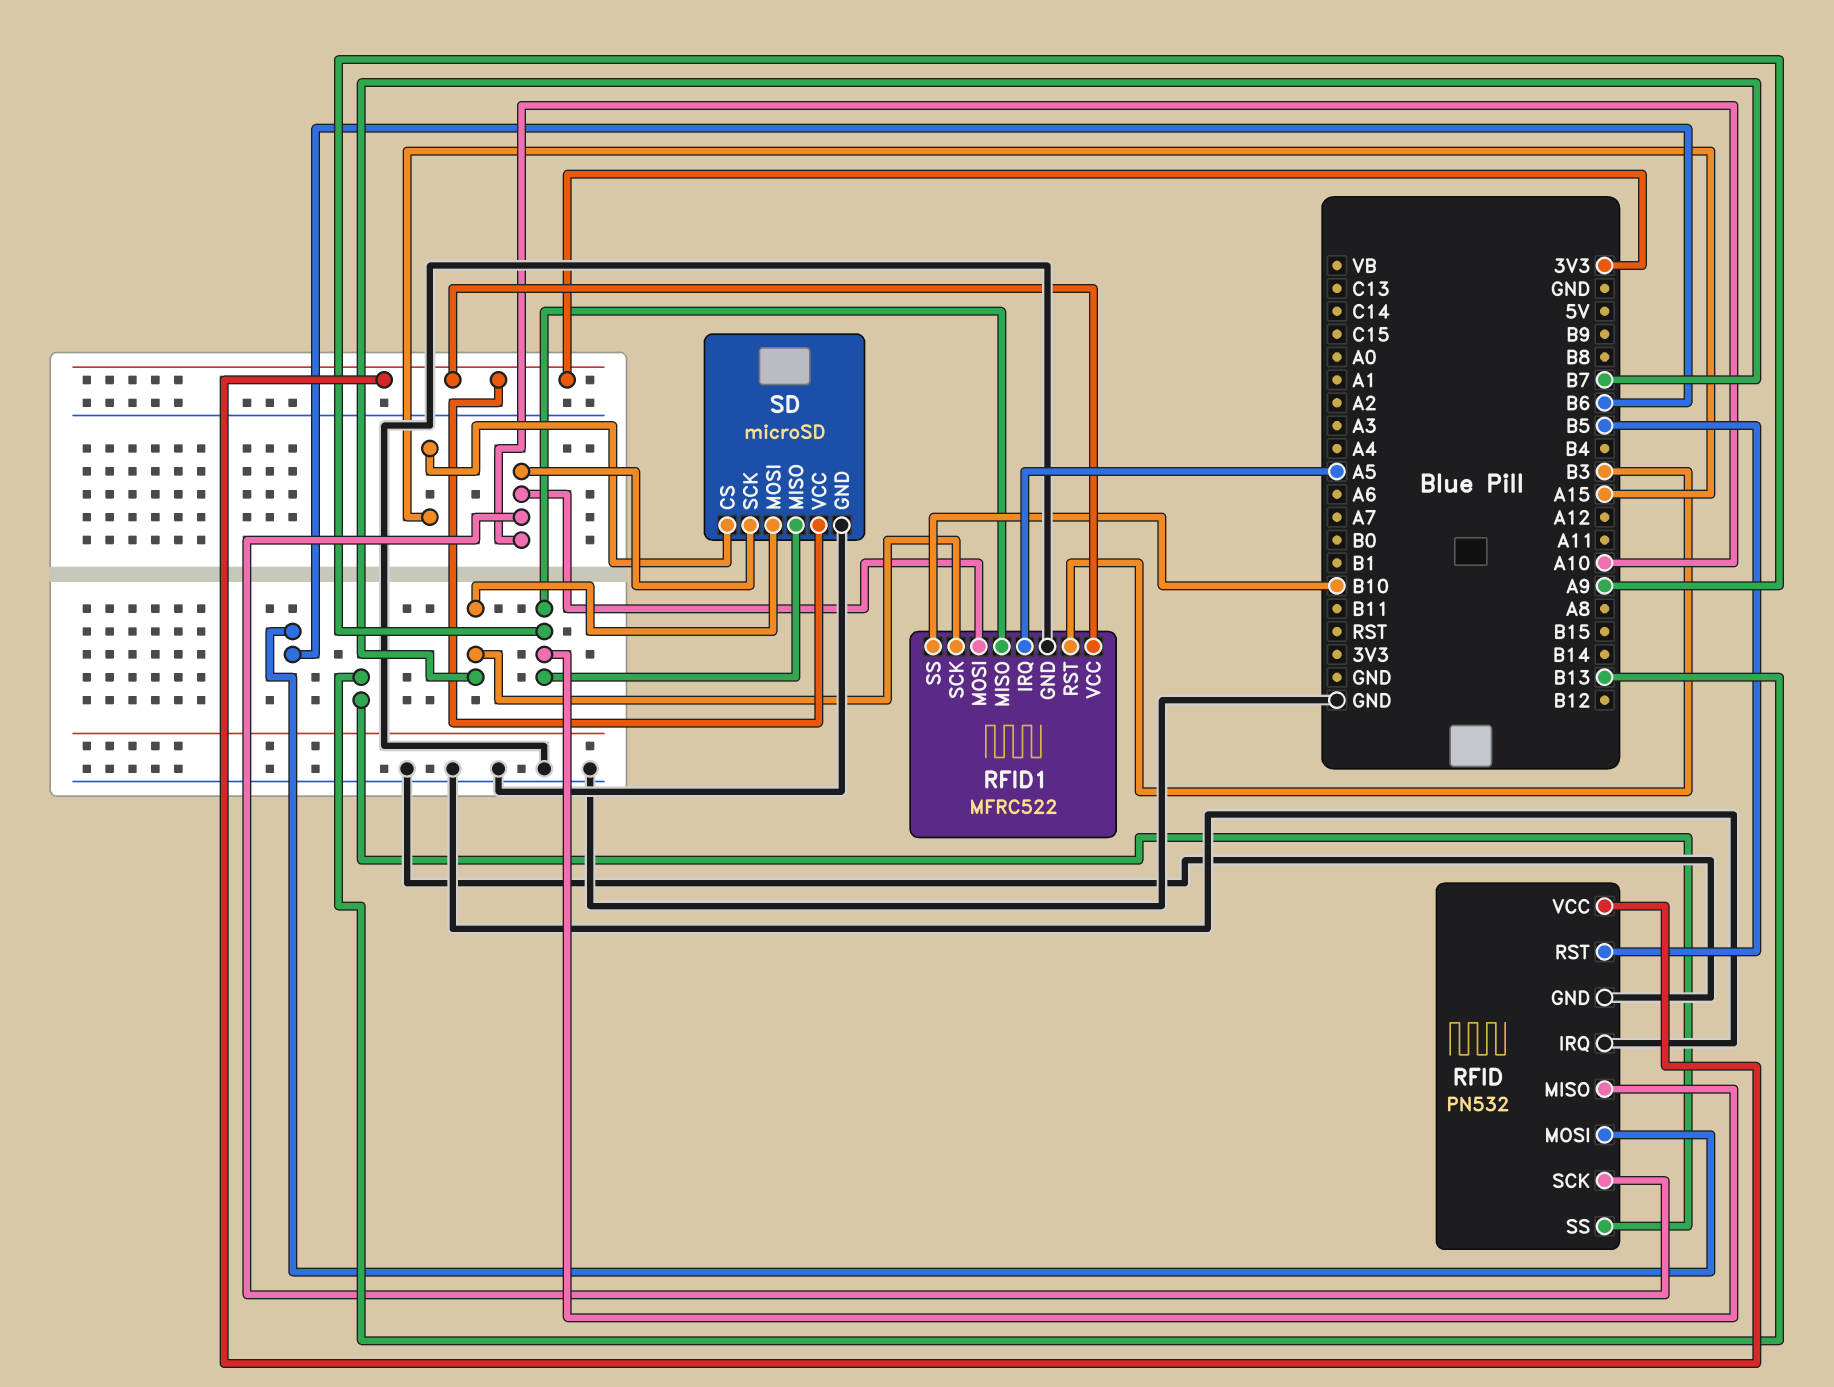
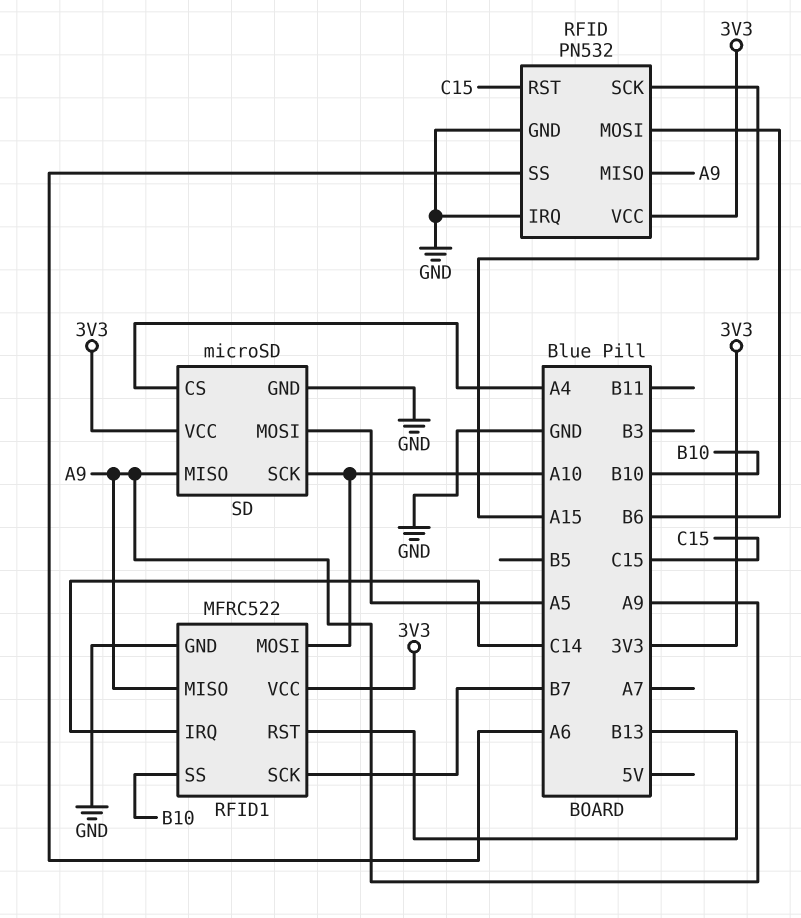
RFID pin RST: B5 -> C15
RFID pin SCK: A10 -> A15
RFID pin SS: B13 -> A6
RFID1 pin IRQ: A5 -> C14
RFID1 pin RST: B3 -> B13
SD pin CS: A15 -> A4
SD pin MOSI: B7 -> A5

